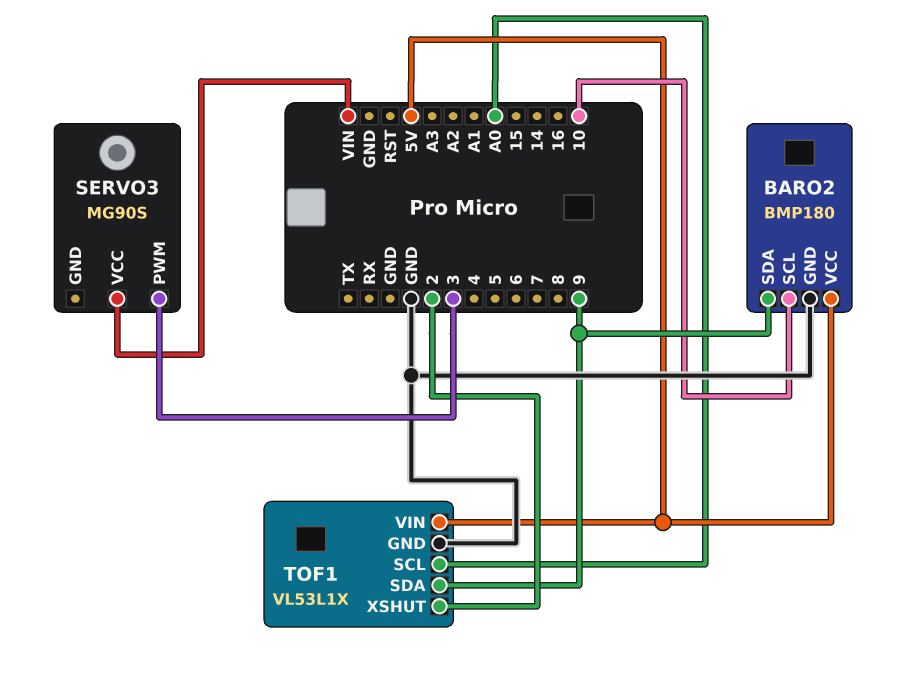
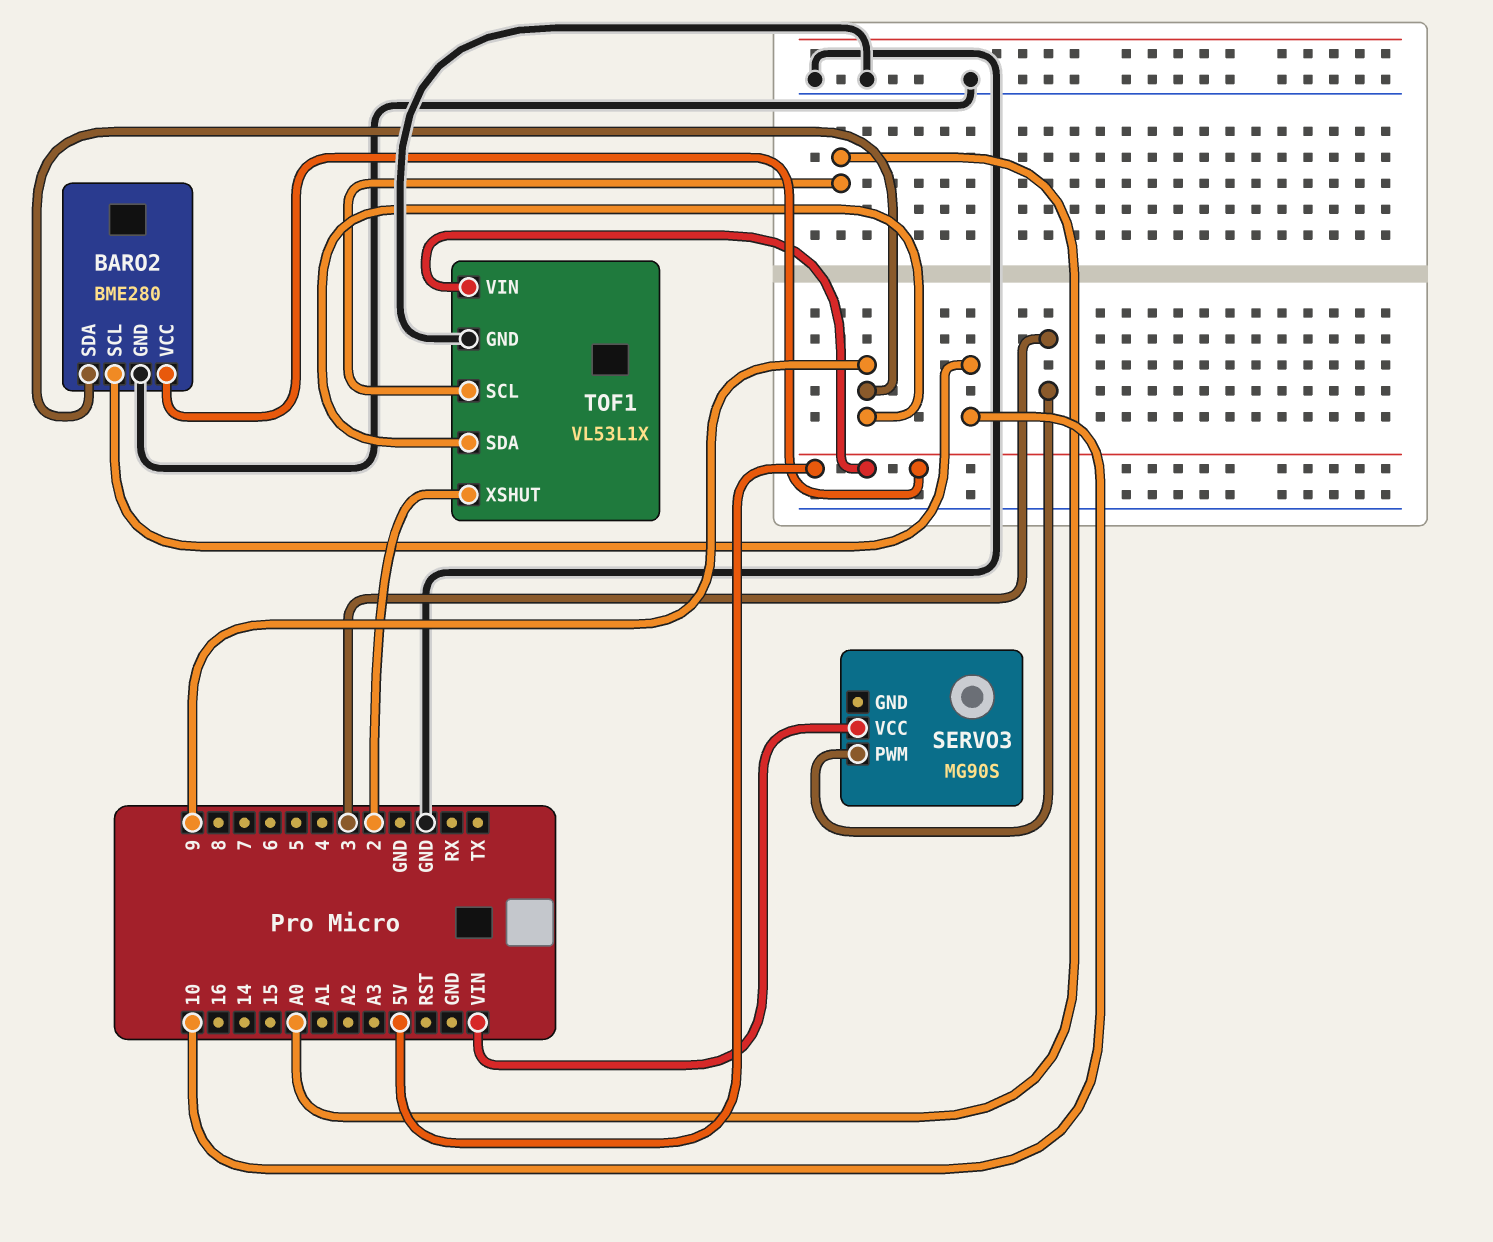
BARO2: BMP180 -> BME280

